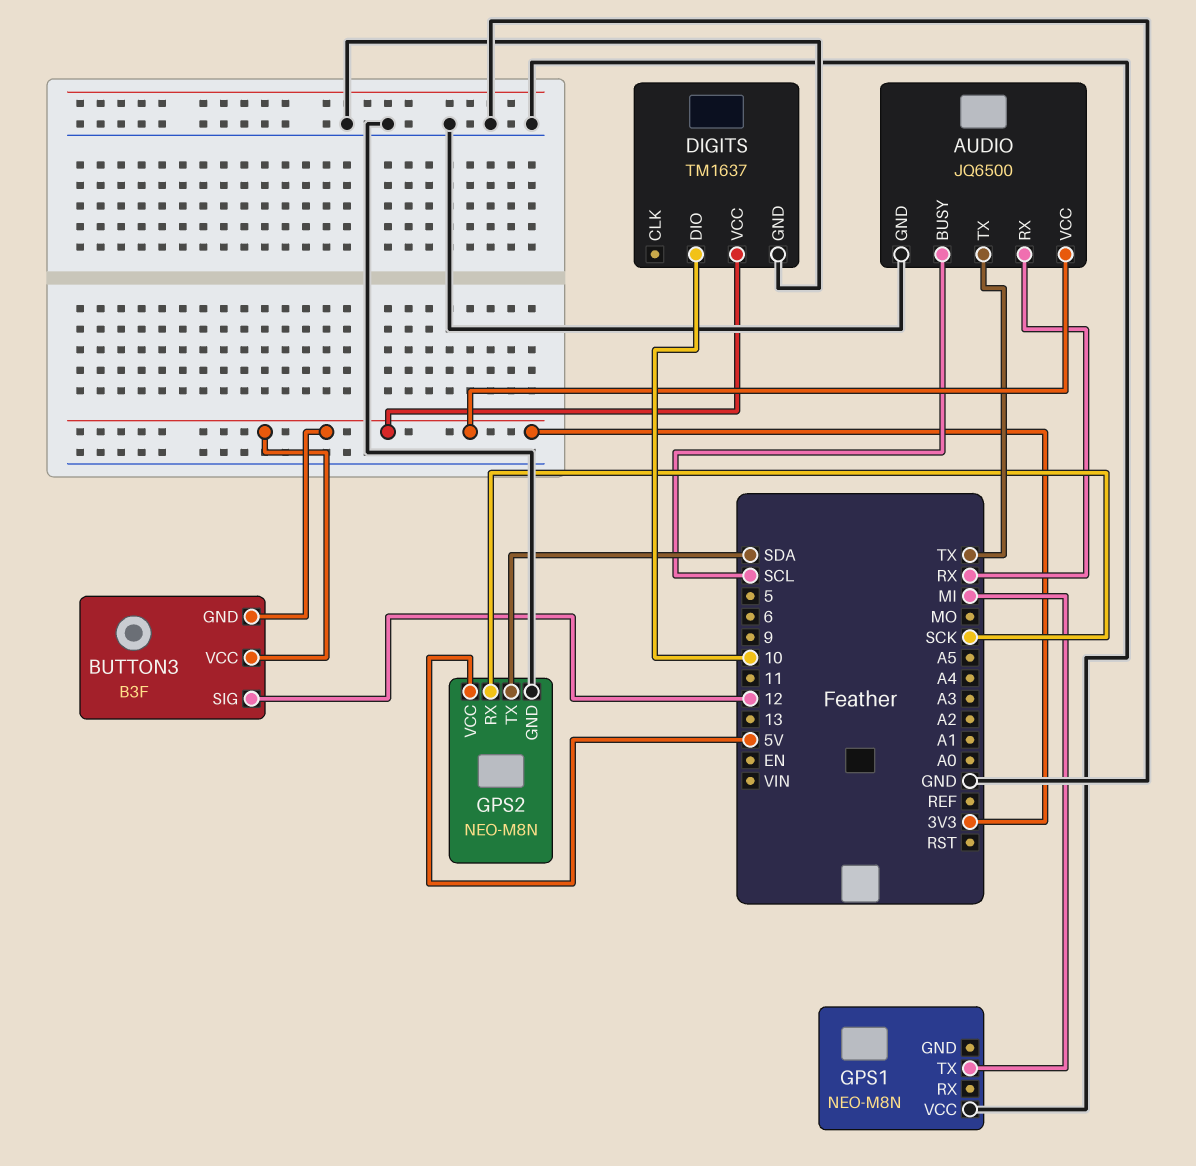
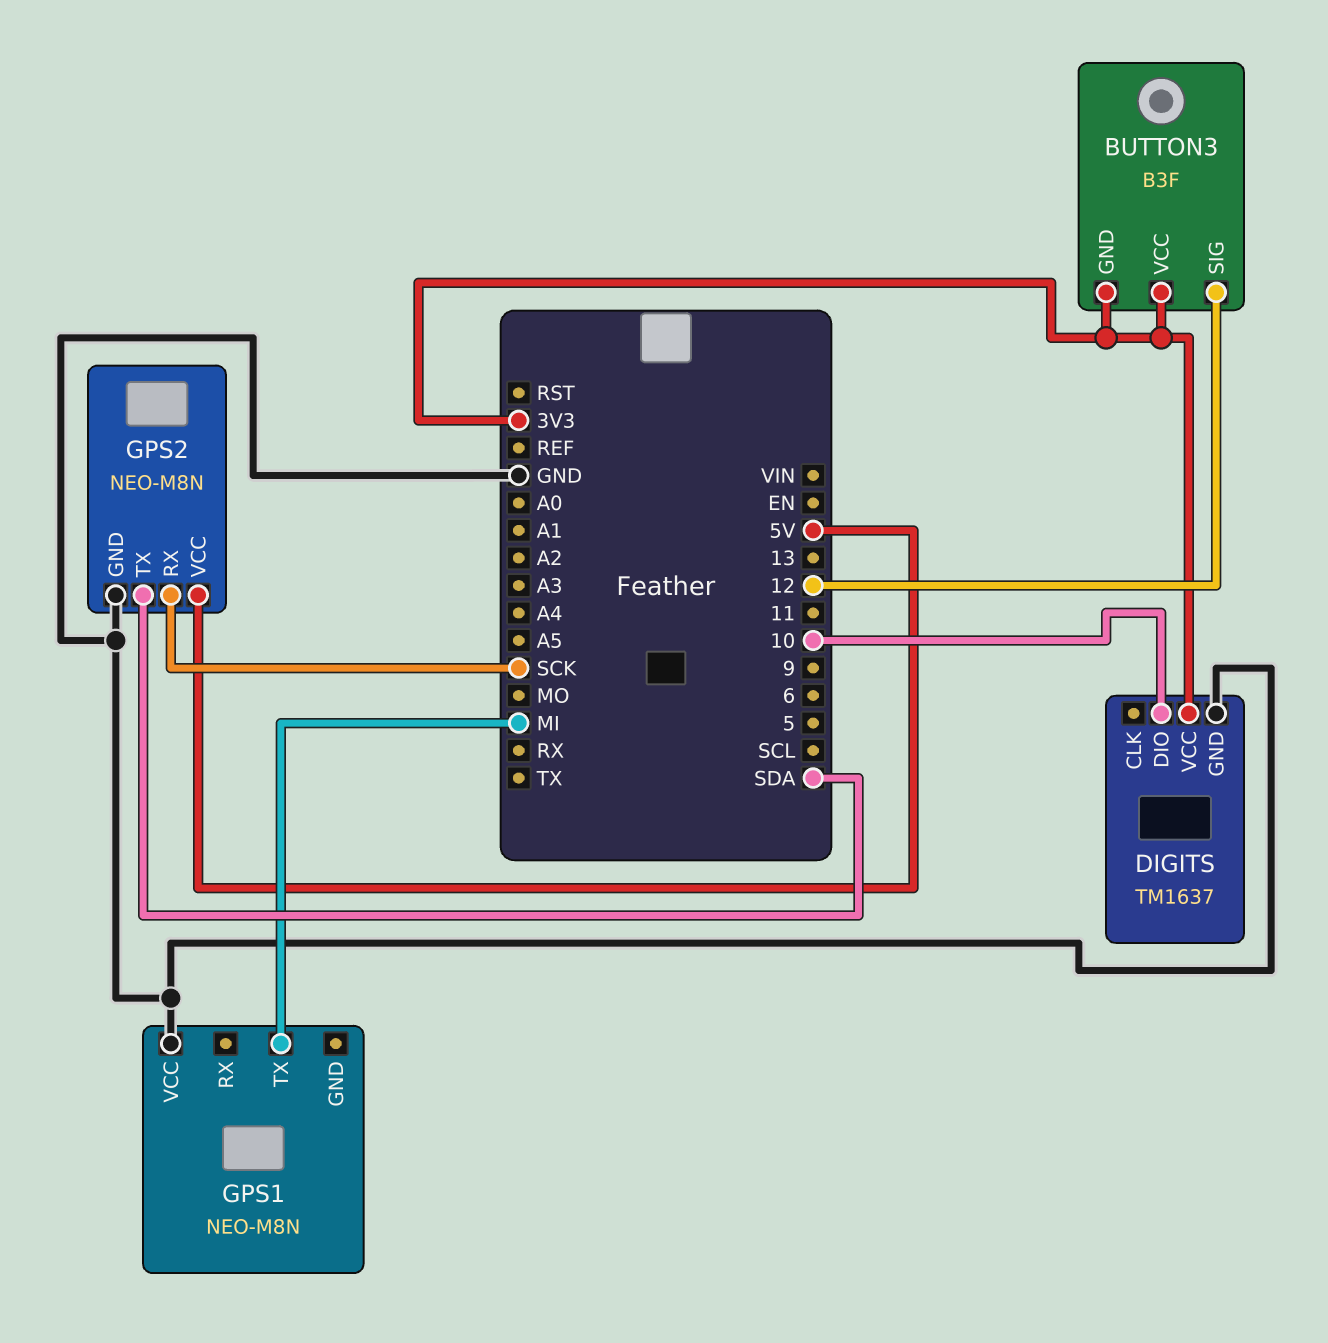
AUDIO: JQ6500 -> none
AUDIO pin BUSY: SCL -> none
AUDIO pin GND: GND -> none
AUDIO pin RX: RX -> none
AUDIO pin TX: TX -> none
AUDIO pin VCC: 3V3 -> none

